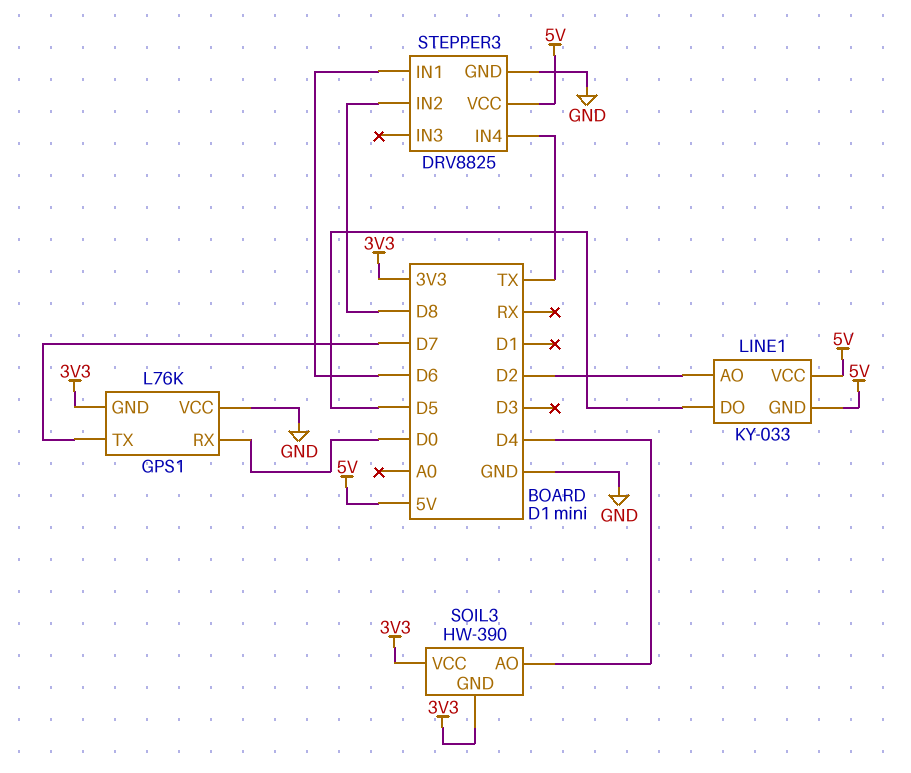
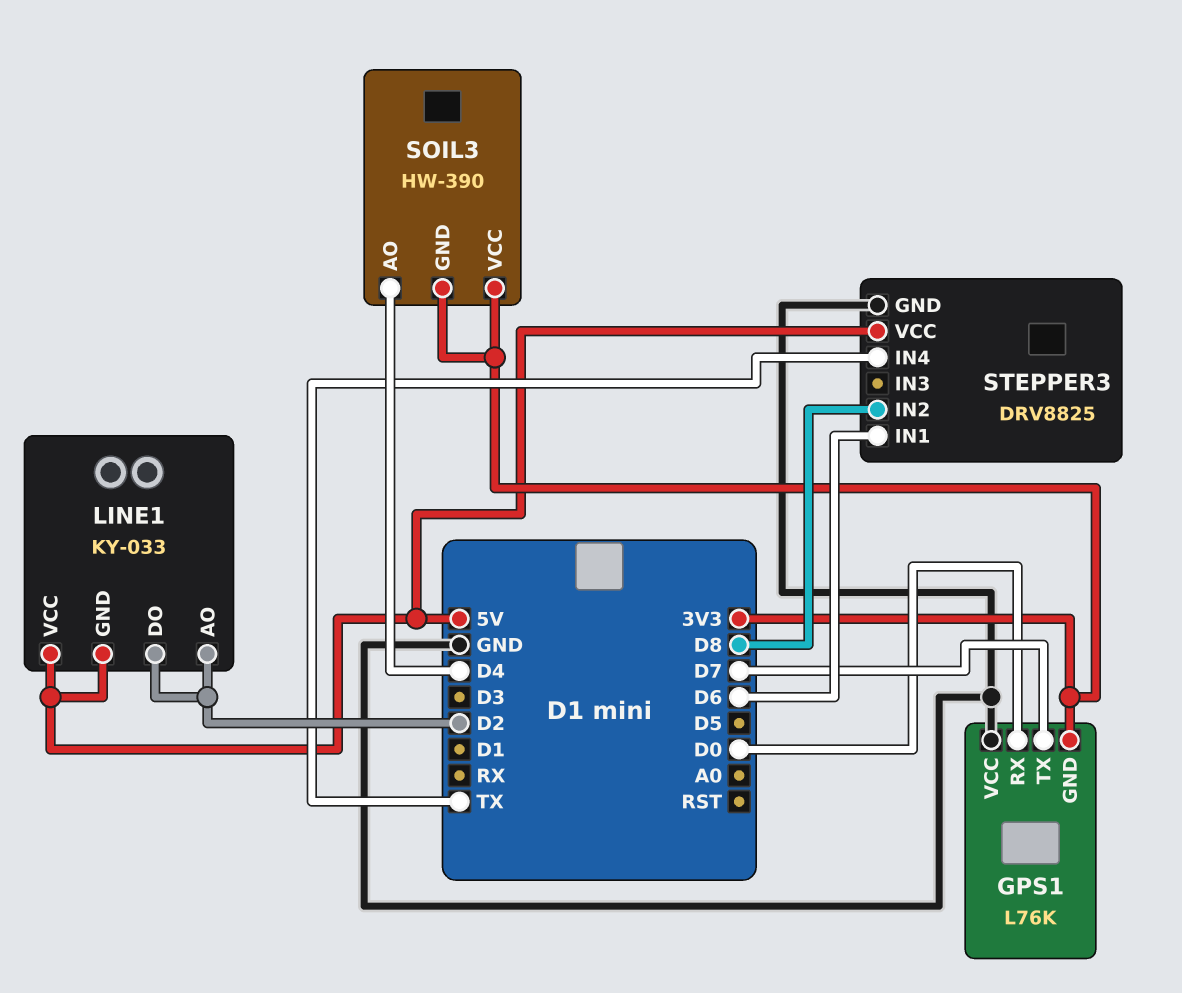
LINE1 pin DO: D5 -> D2

